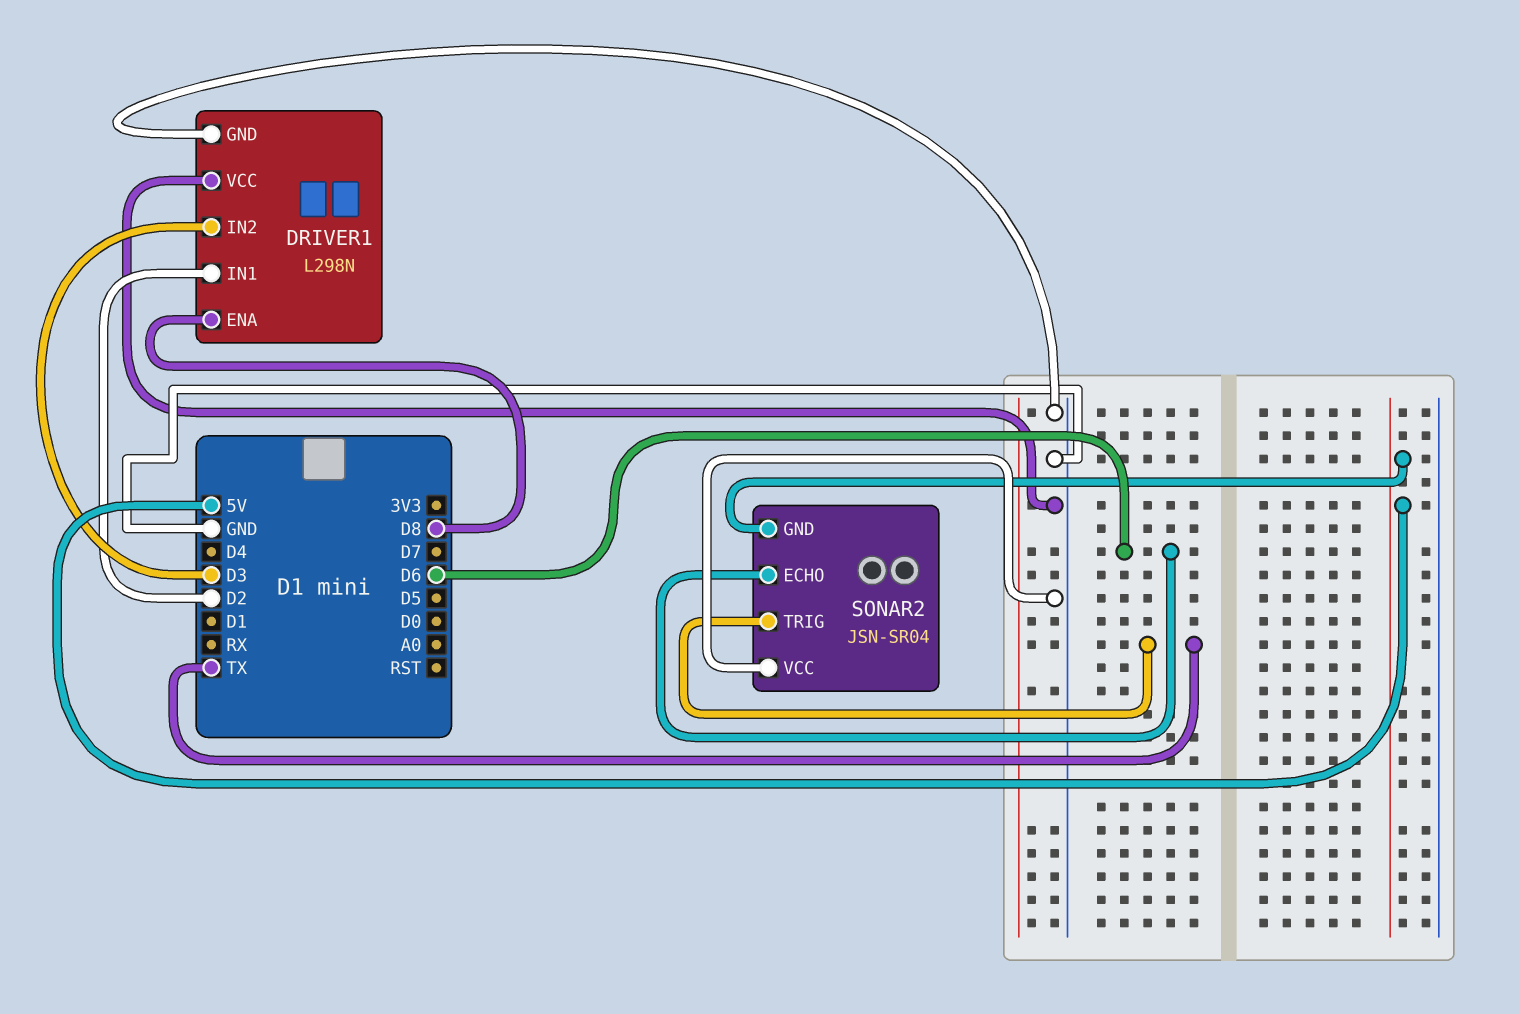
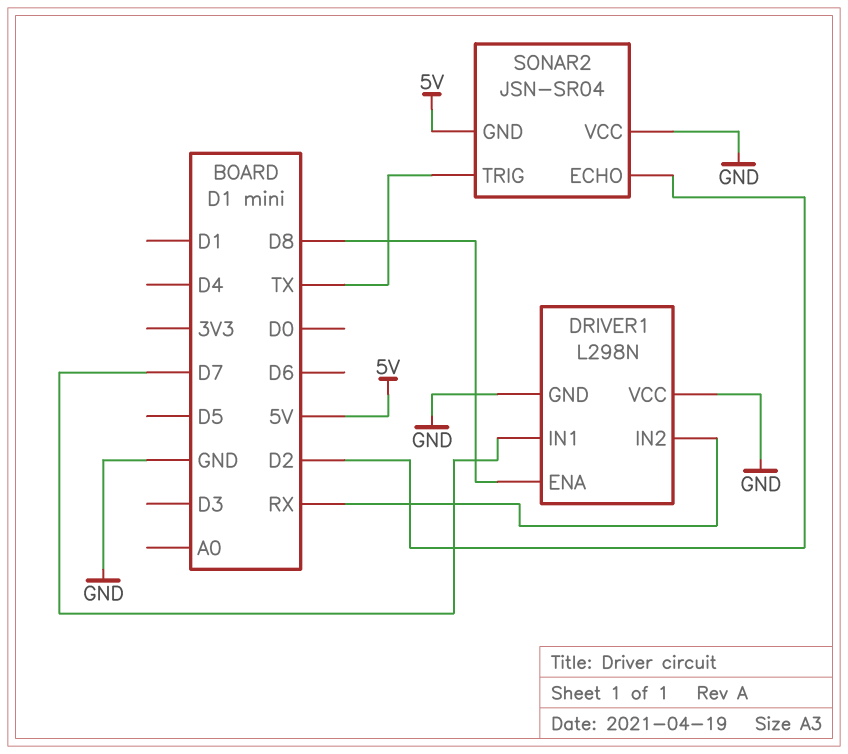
DRIVER1 pin IN1: D2 -> D7
DRIVER1 pin IN2: D3 -> RX
SONAR2 pin ECHO: D6 -> D2

